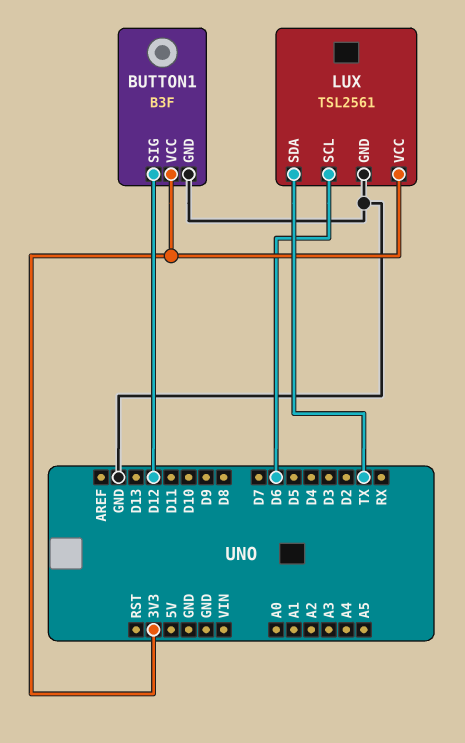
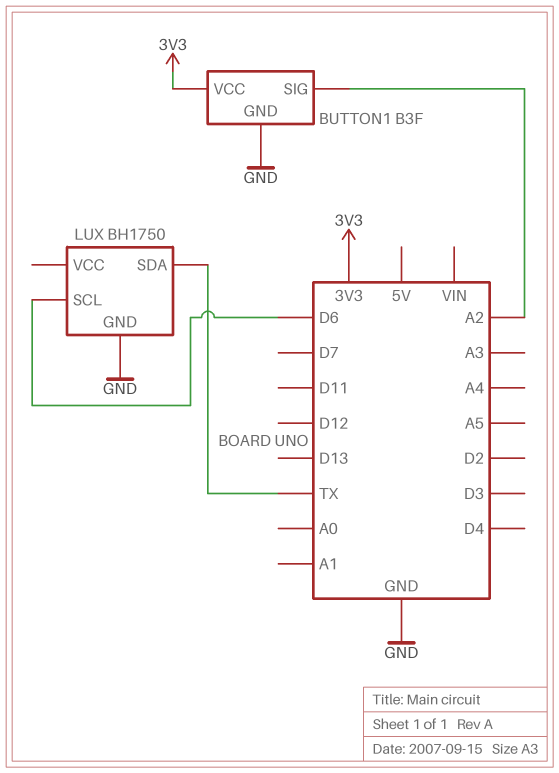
BUTTON1 pin SIG: D12 -> A2
LUX: TSL2561 -> BH1750
LUX pin VCC: 3V3 -> none

